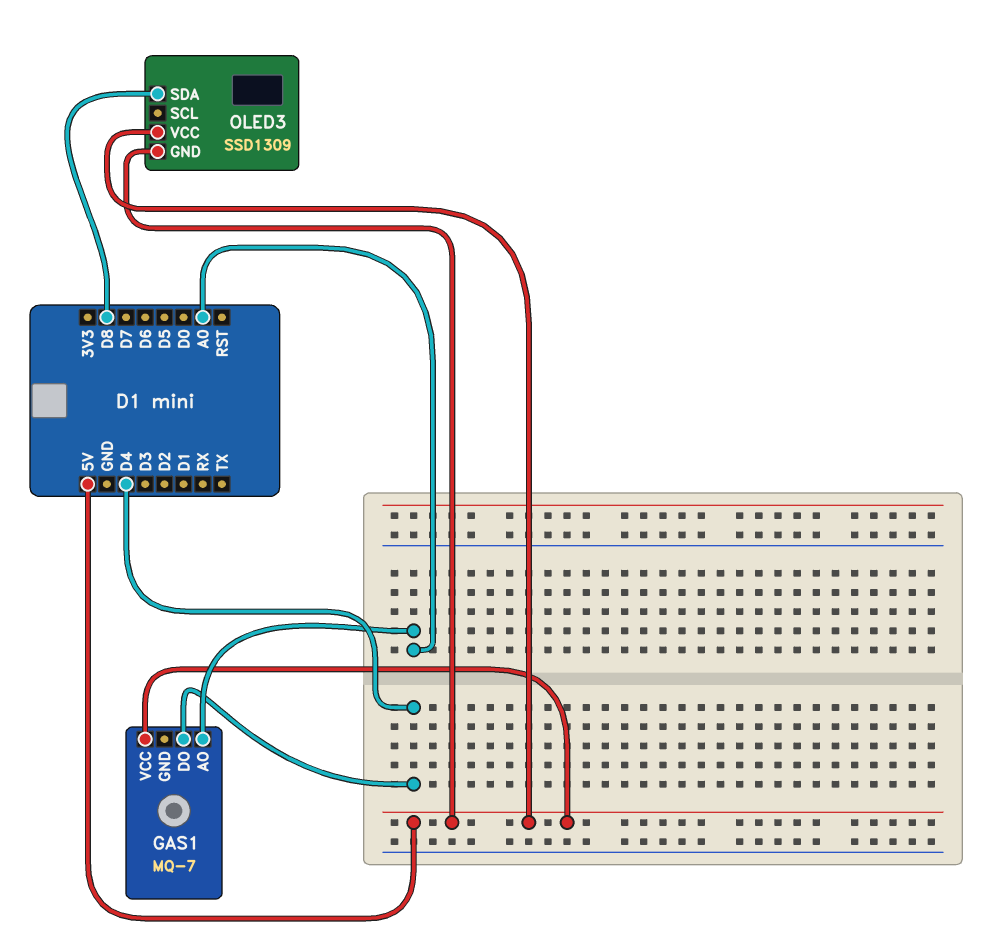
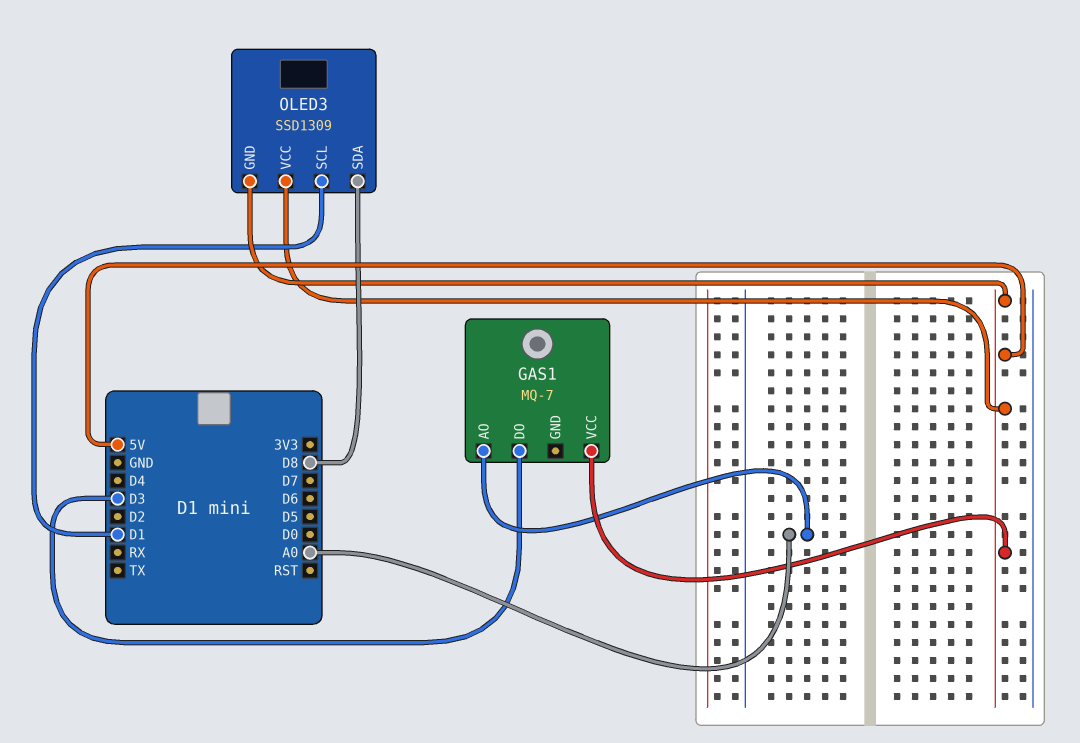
GAS1 pin DO: D4 -> D3
OLED3 pin SCL: none -> D1

